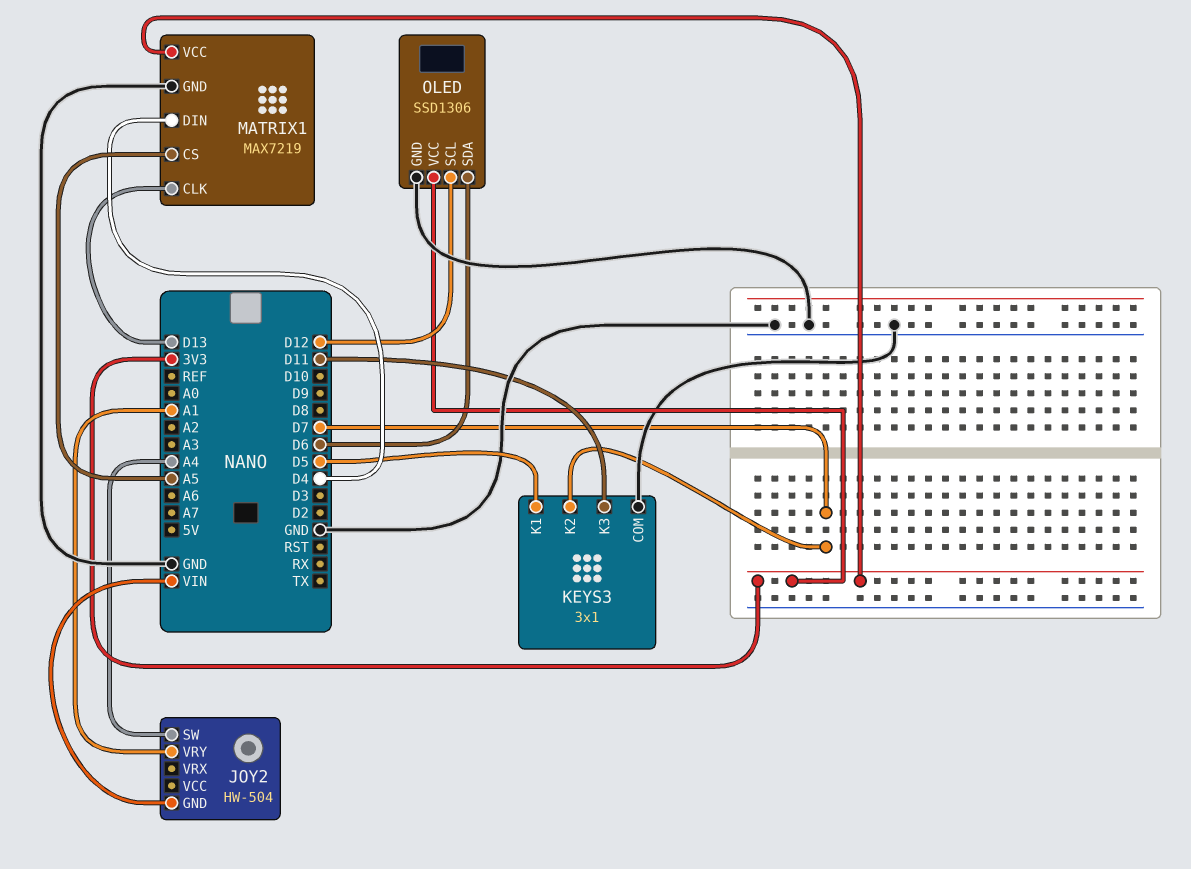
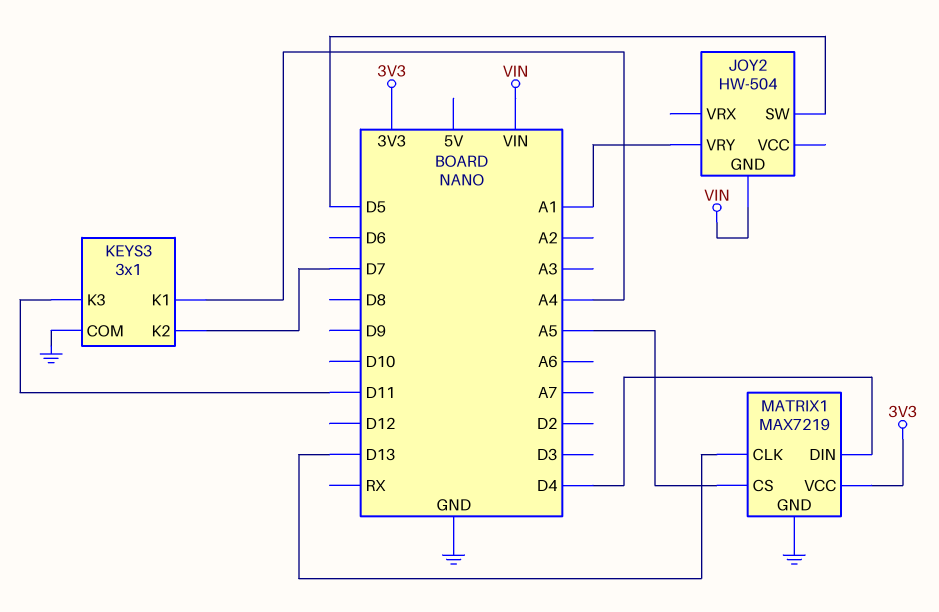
JOY2 pin SW: A4 -> D5
KEYS3 pin K1: D5 -> A4
OLED: SSD1306 -> none
OLED pin GND: GND -> none
OLED pin SCL: D12 -> none
OLED pin SDA: D6 -> none
OLED pin VCC: 3V3 -> none

